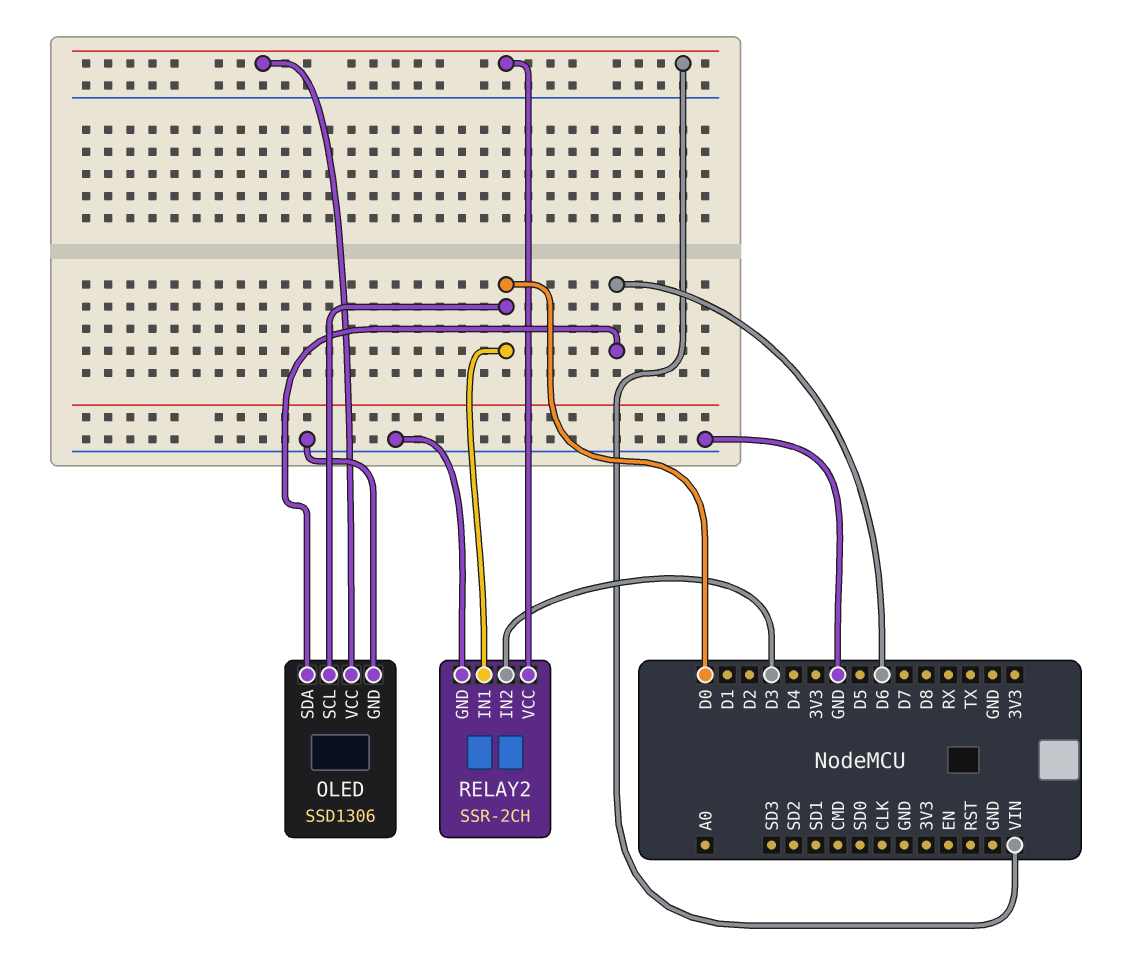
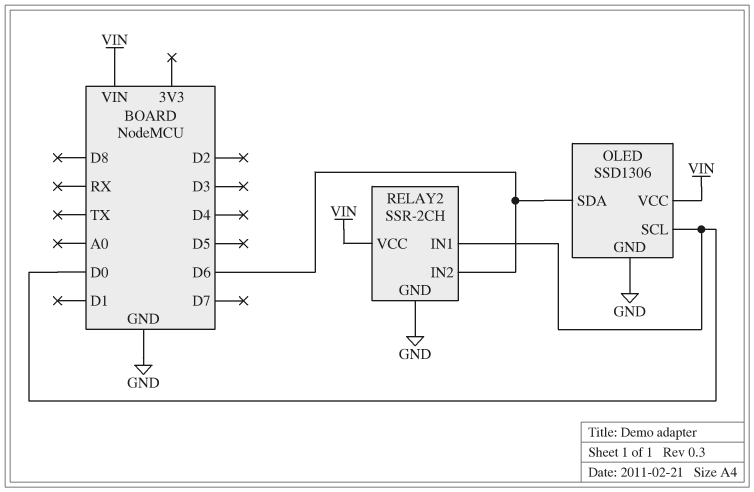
RELAY2 pin IN2: D3 -> D6

